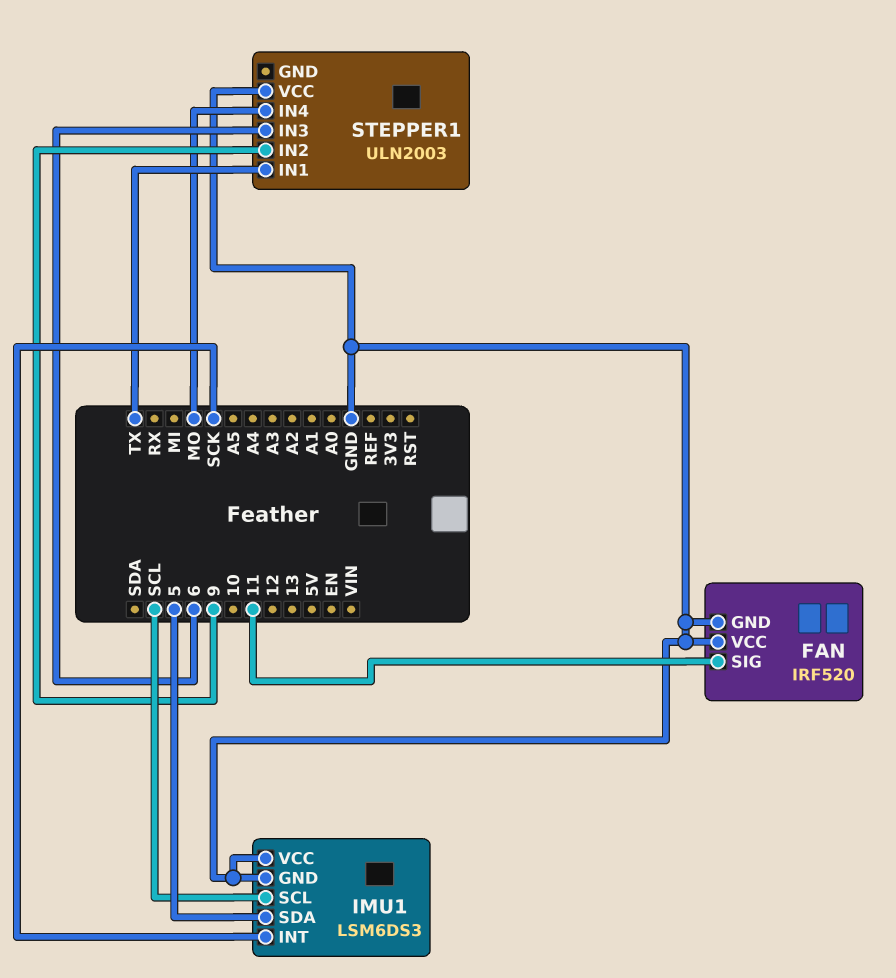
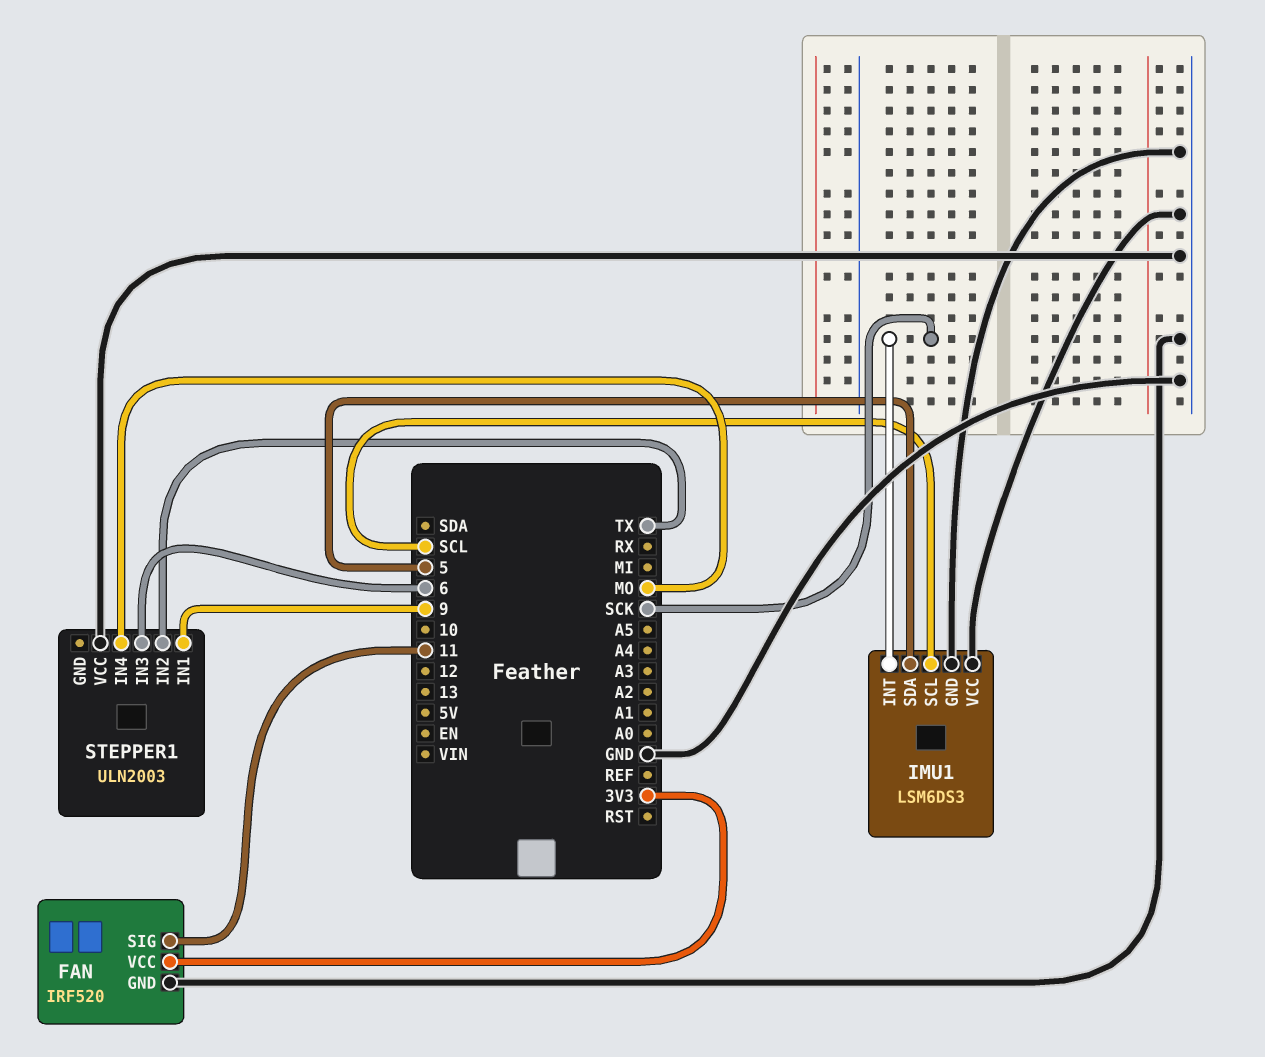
FAN pin VCC: GND -> 3V3
STEPPER1 pin IN1: TX -> 9
STEPPER1 pin IN2: 9 -> TX

